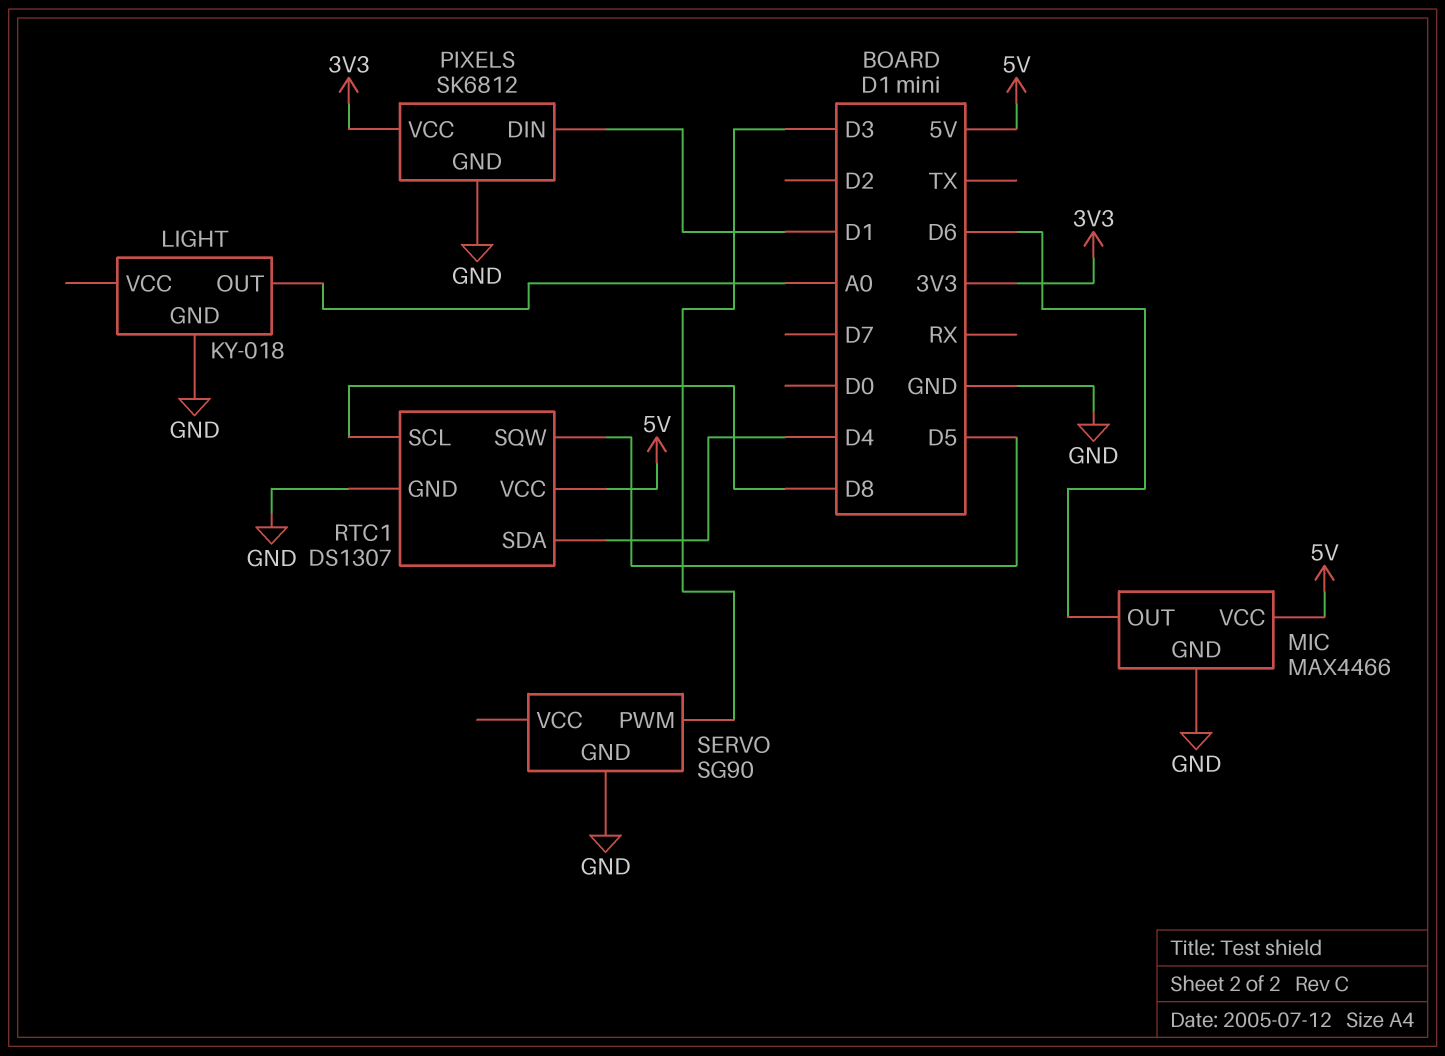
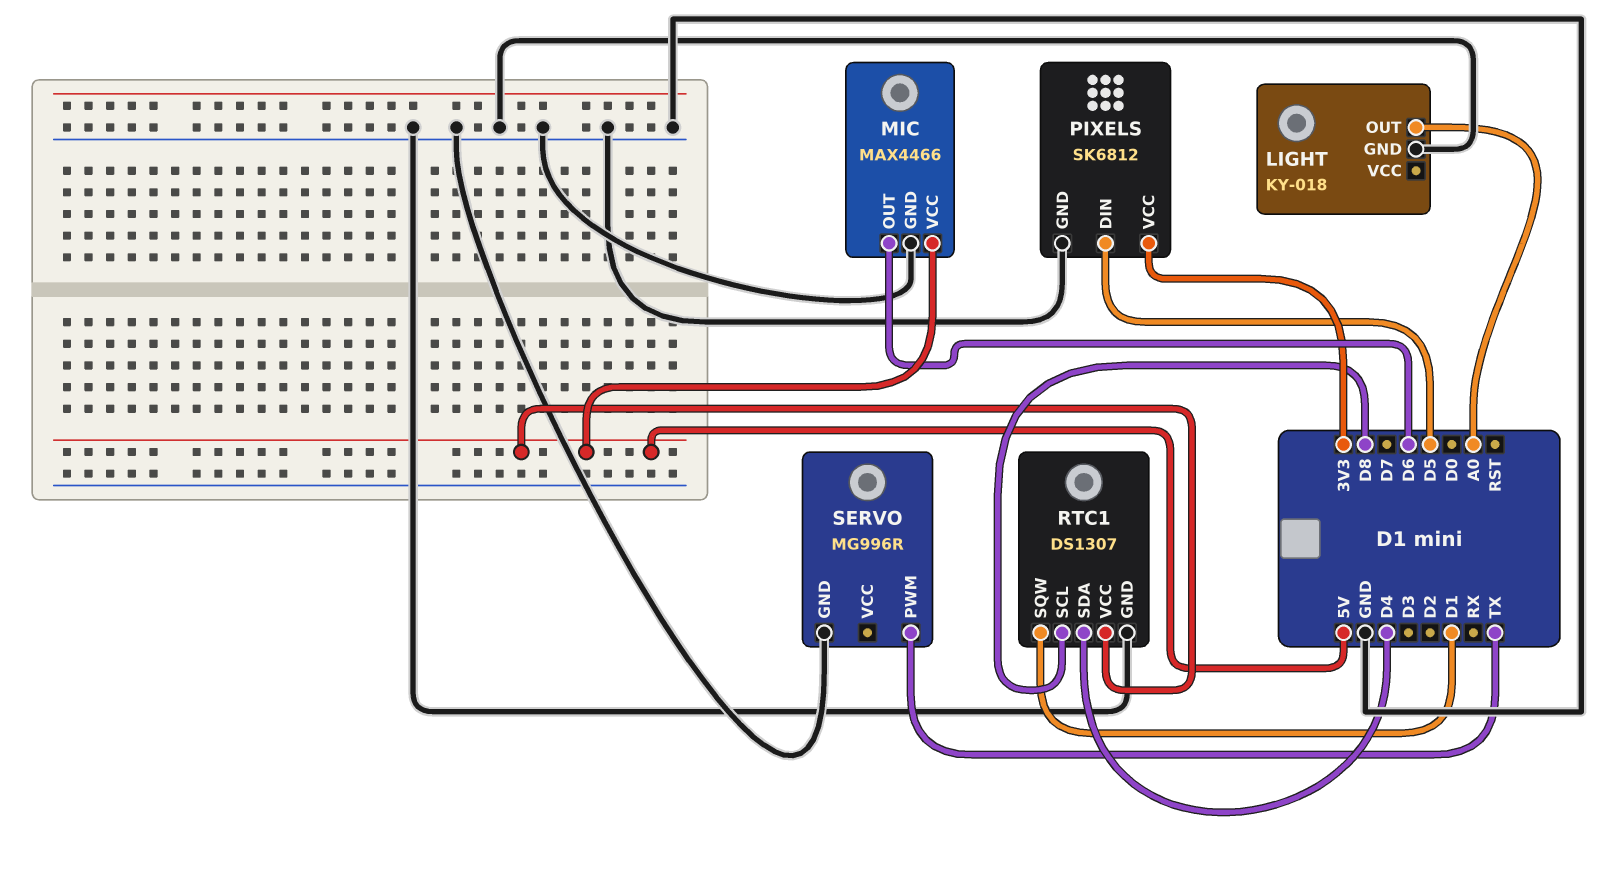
PIXELS pin DIN: D1 -> D5
RTC1 pin SQW: D5 -> D1
SERVO: SG90 -> MG996R
SERVO pin PWM: D3 -> TX

